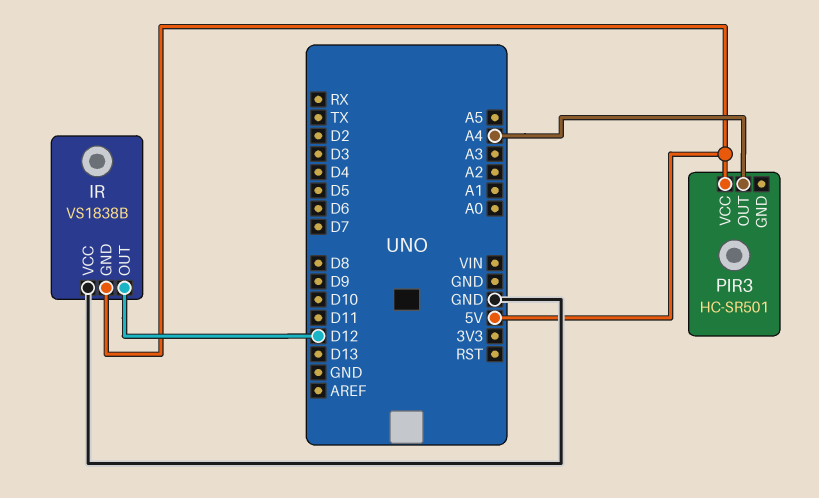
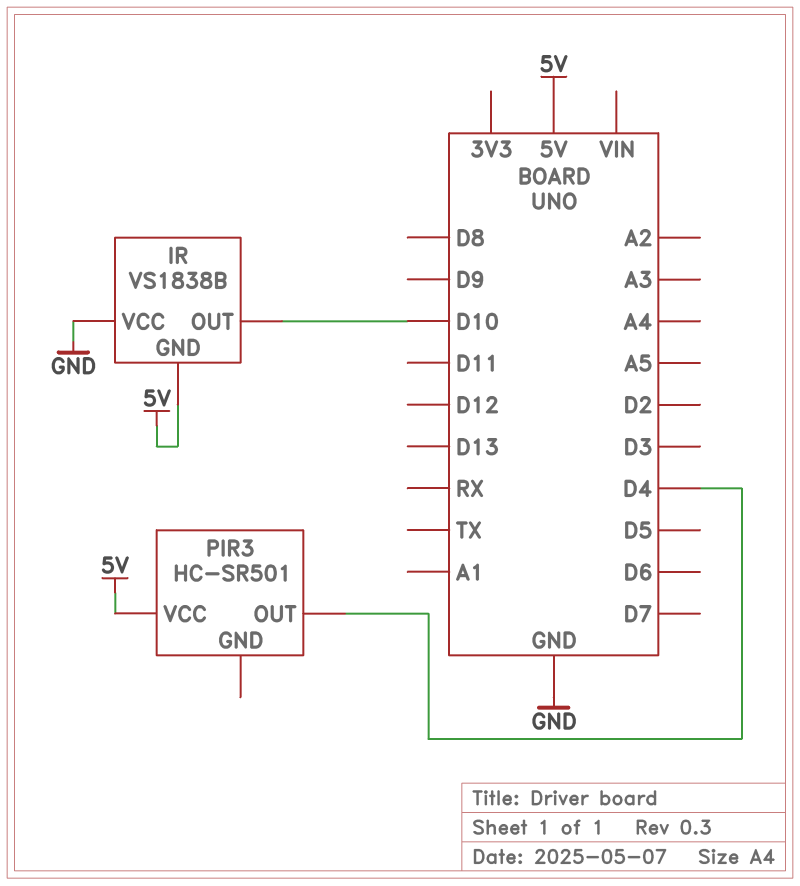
IR pin OUT: D12 -> D10
PIR3 pin OUT: A4 -> D4

